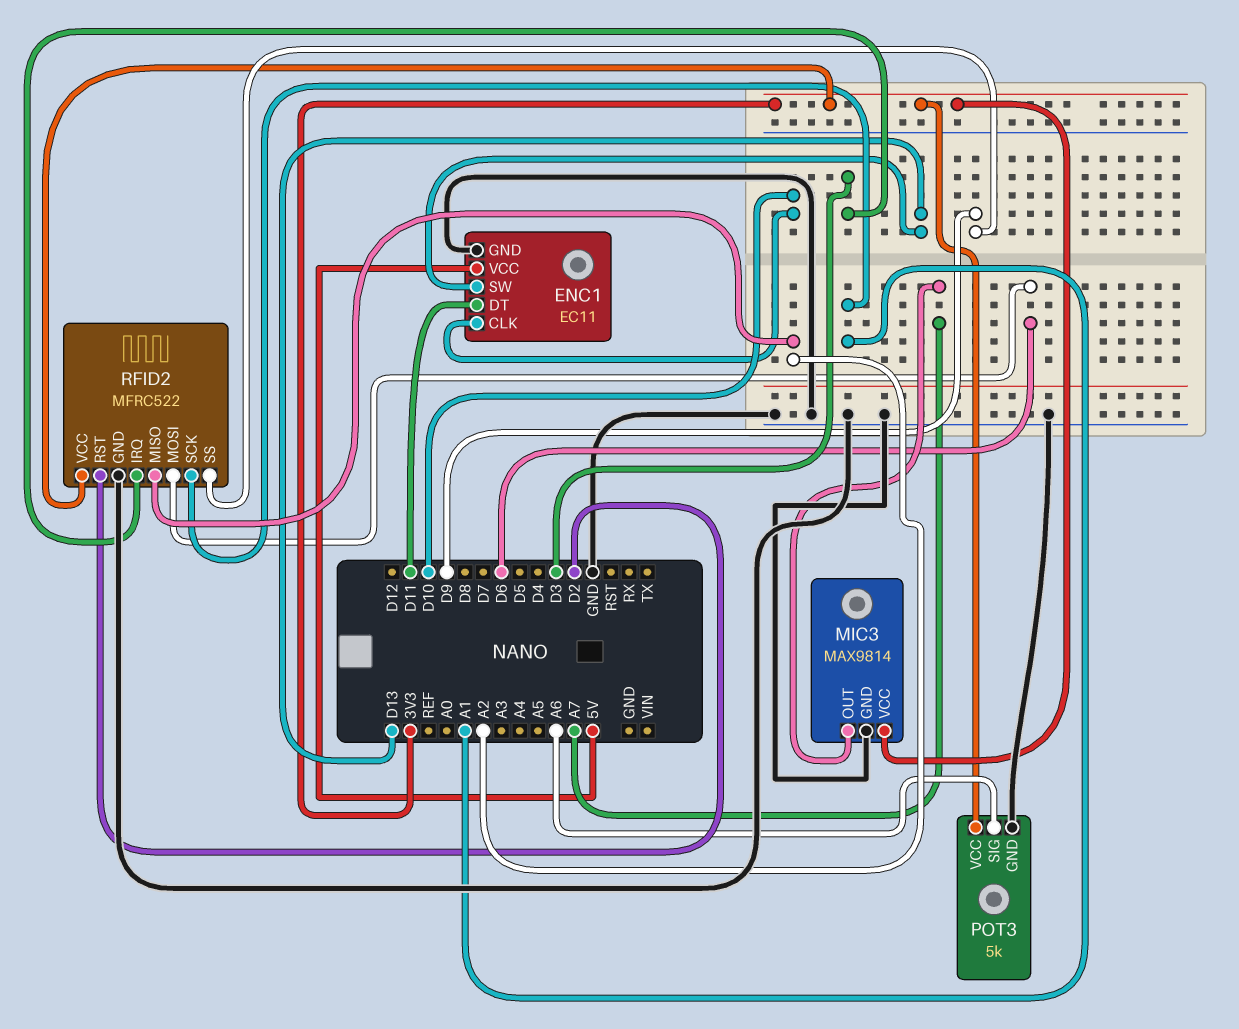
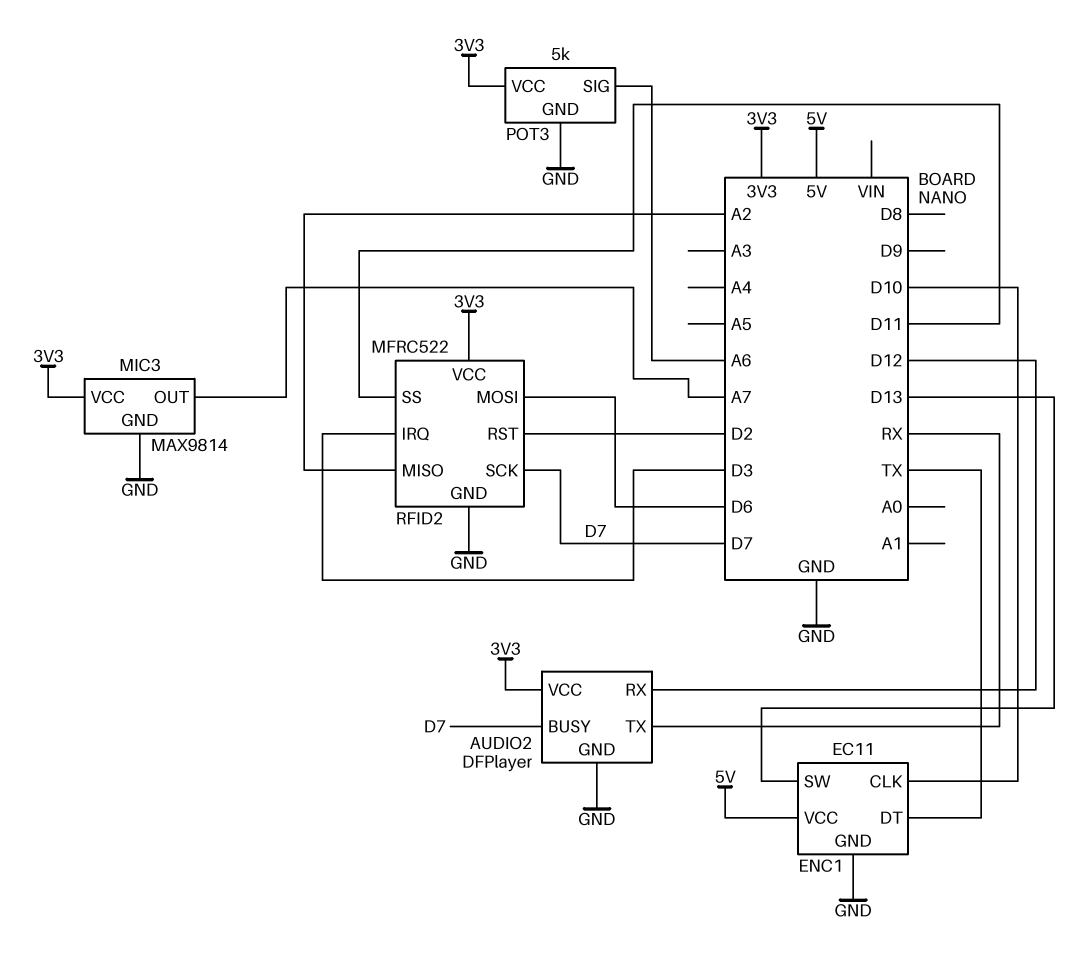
AUDIO2: none -> DFPlayer
AUDIO2 pin BUSY: none -> D7
AUDIO2 pin GND: none -> GND
AUDIO2 pin RX: none -> D12
AUDIO2 pin TX: none -> RX
AUDIO2 pin VCC: none -> 3V3
ENC1 pin DT: D11 -> TX
RFID2 pin SCK: A1 -> D7
RFID2 pin SS: D9 -> D11

